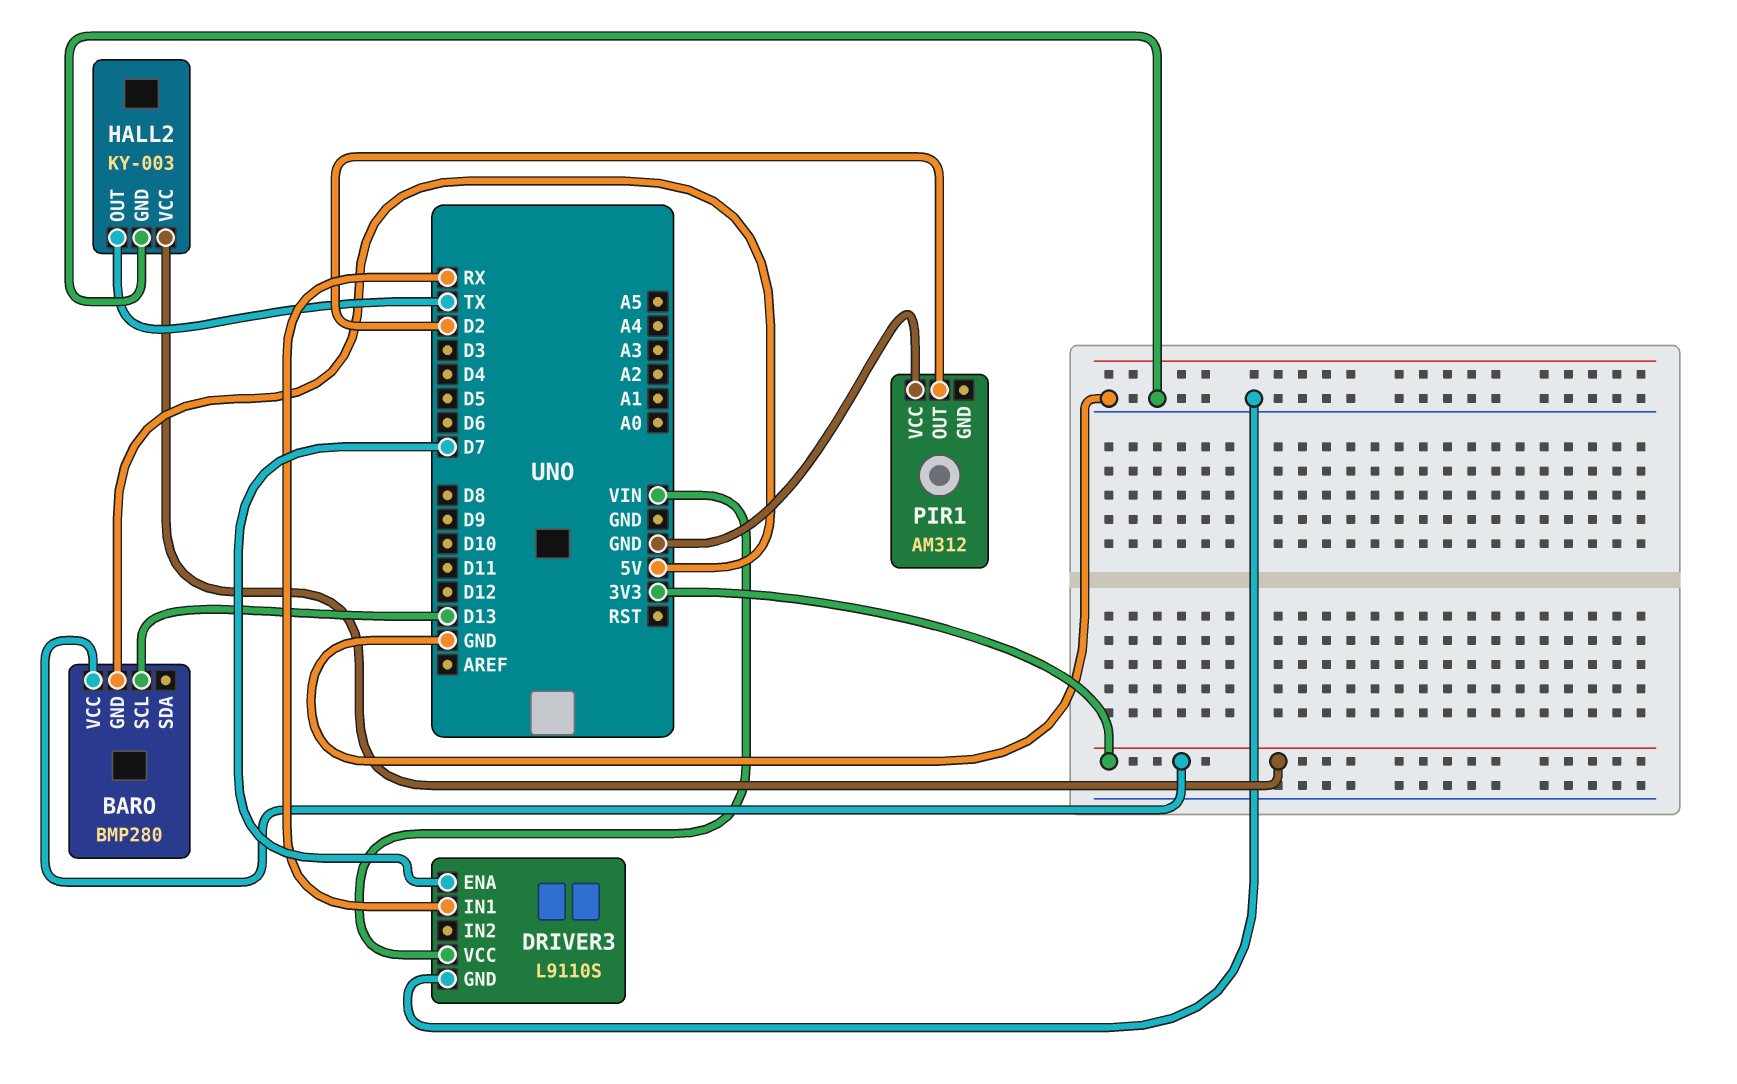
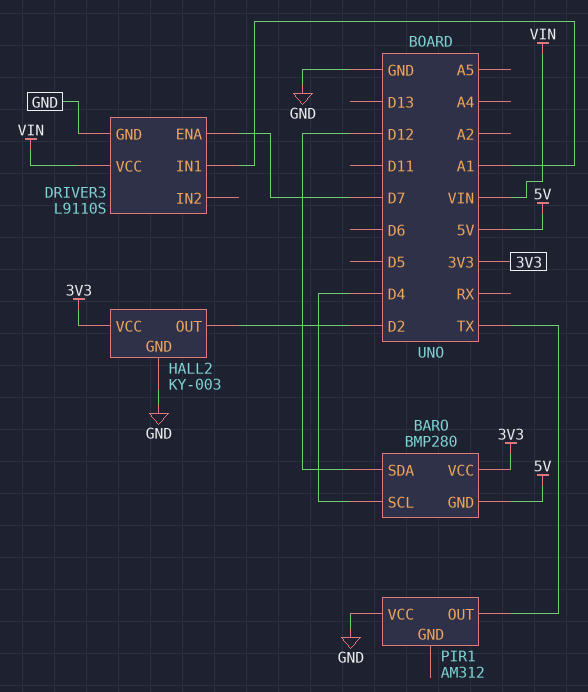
BARO pin SCL: D13 -> D4
BARO pin SDA: none -> D12
DRIVER3 pin IN1: RX -> A1
HALL2 pin OUT: TX -> D2
PIR1 pin OUT: D2 -> TX

